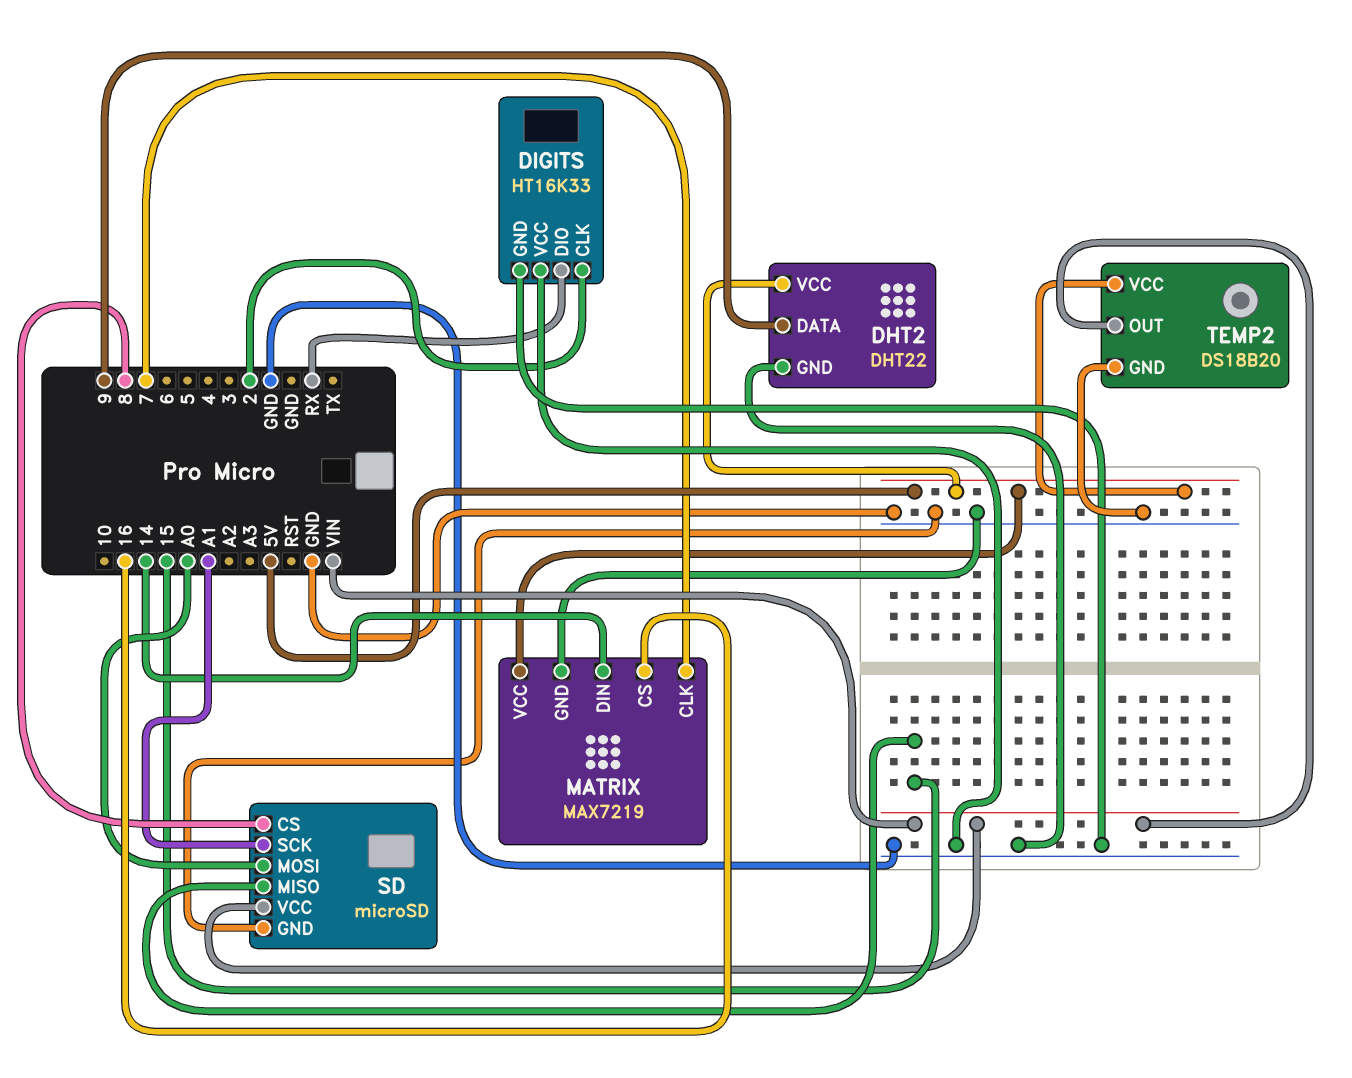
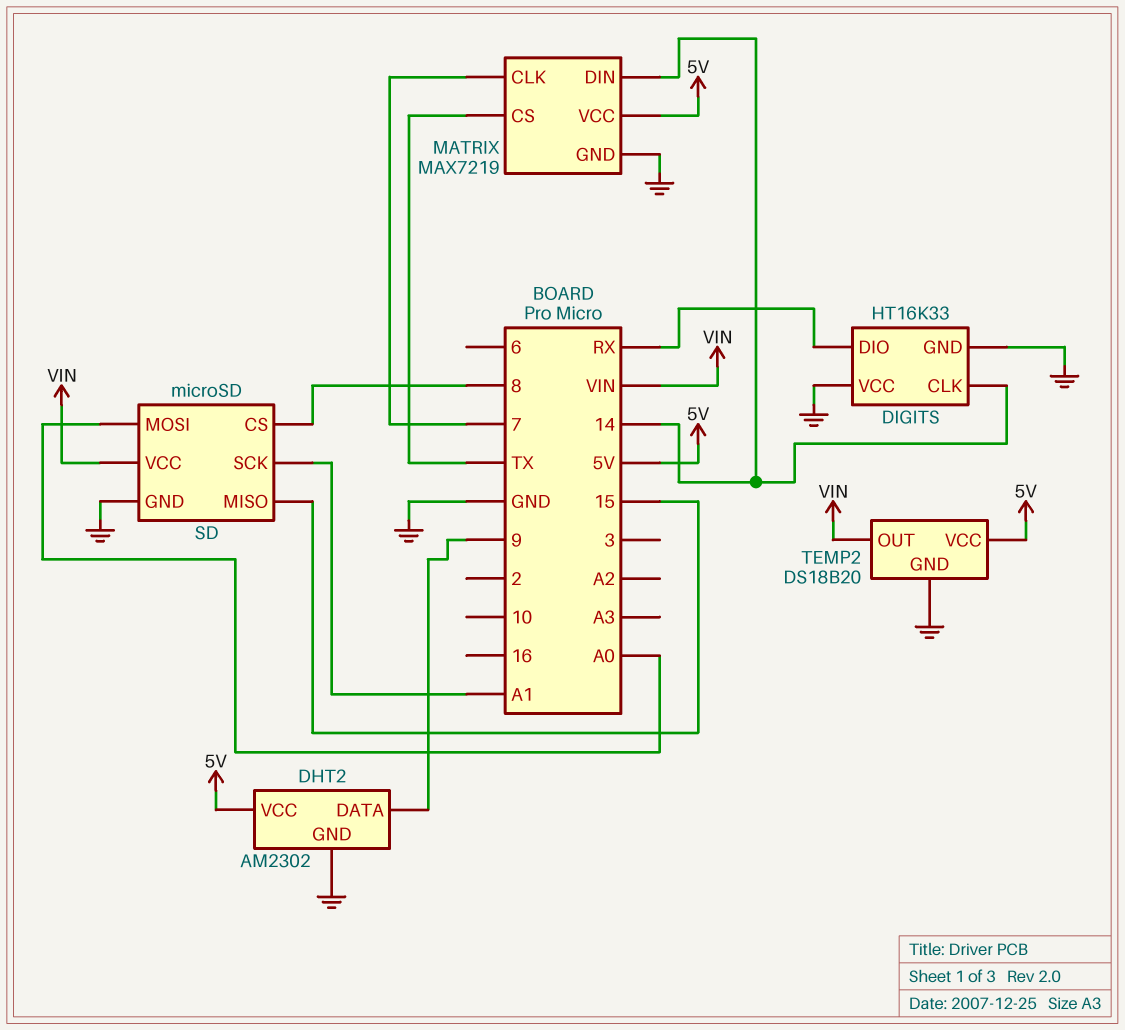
DHT2: DHT22 -> AM2302
DIGITS pin CLK: 2 -> 14
MATRIX pin CS: 16 -> TX

